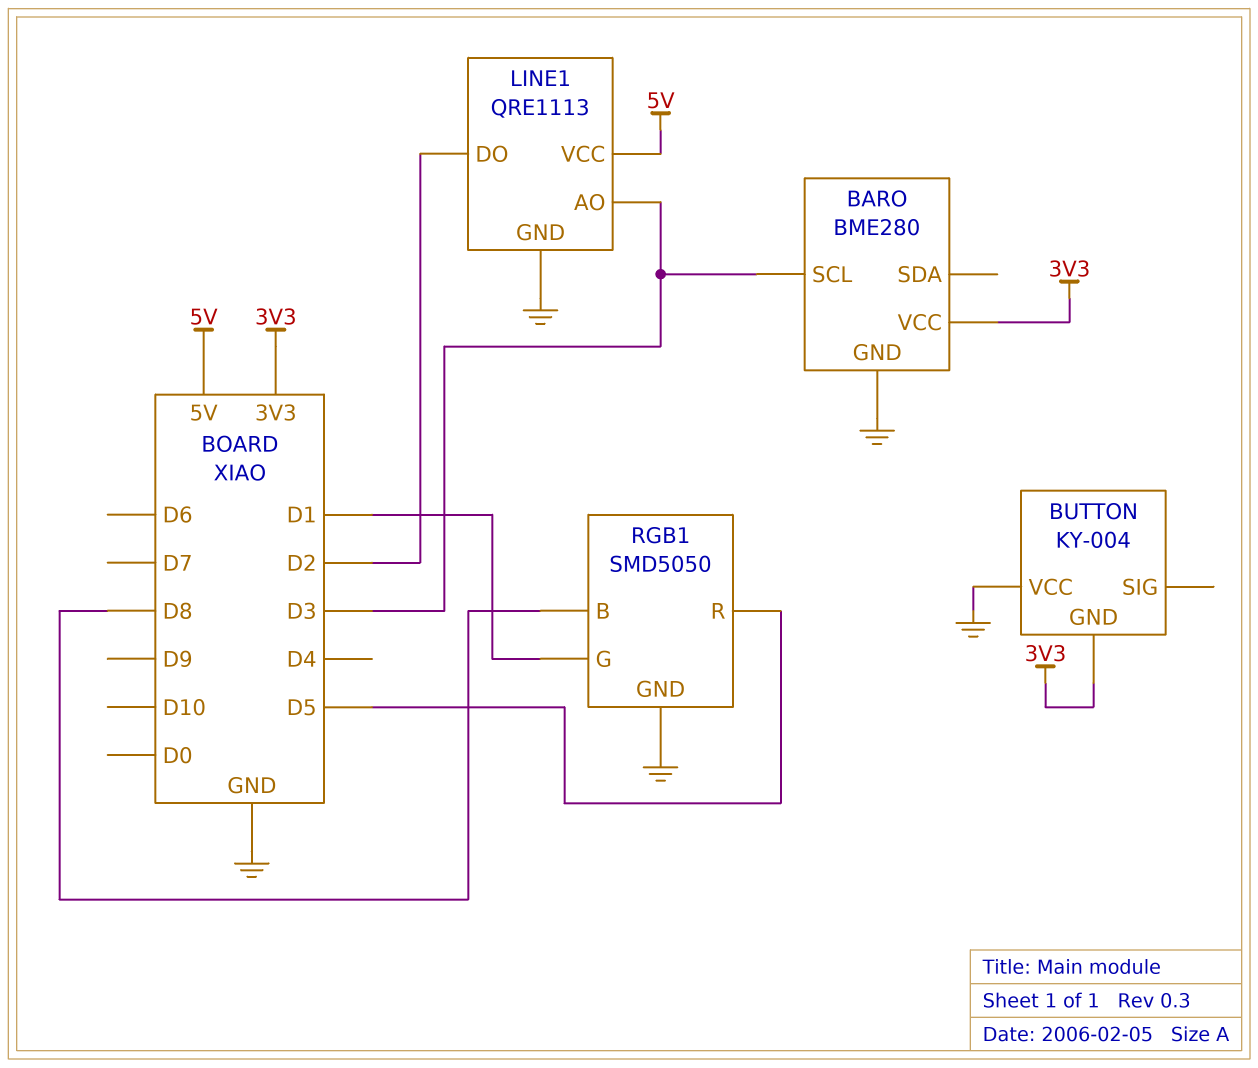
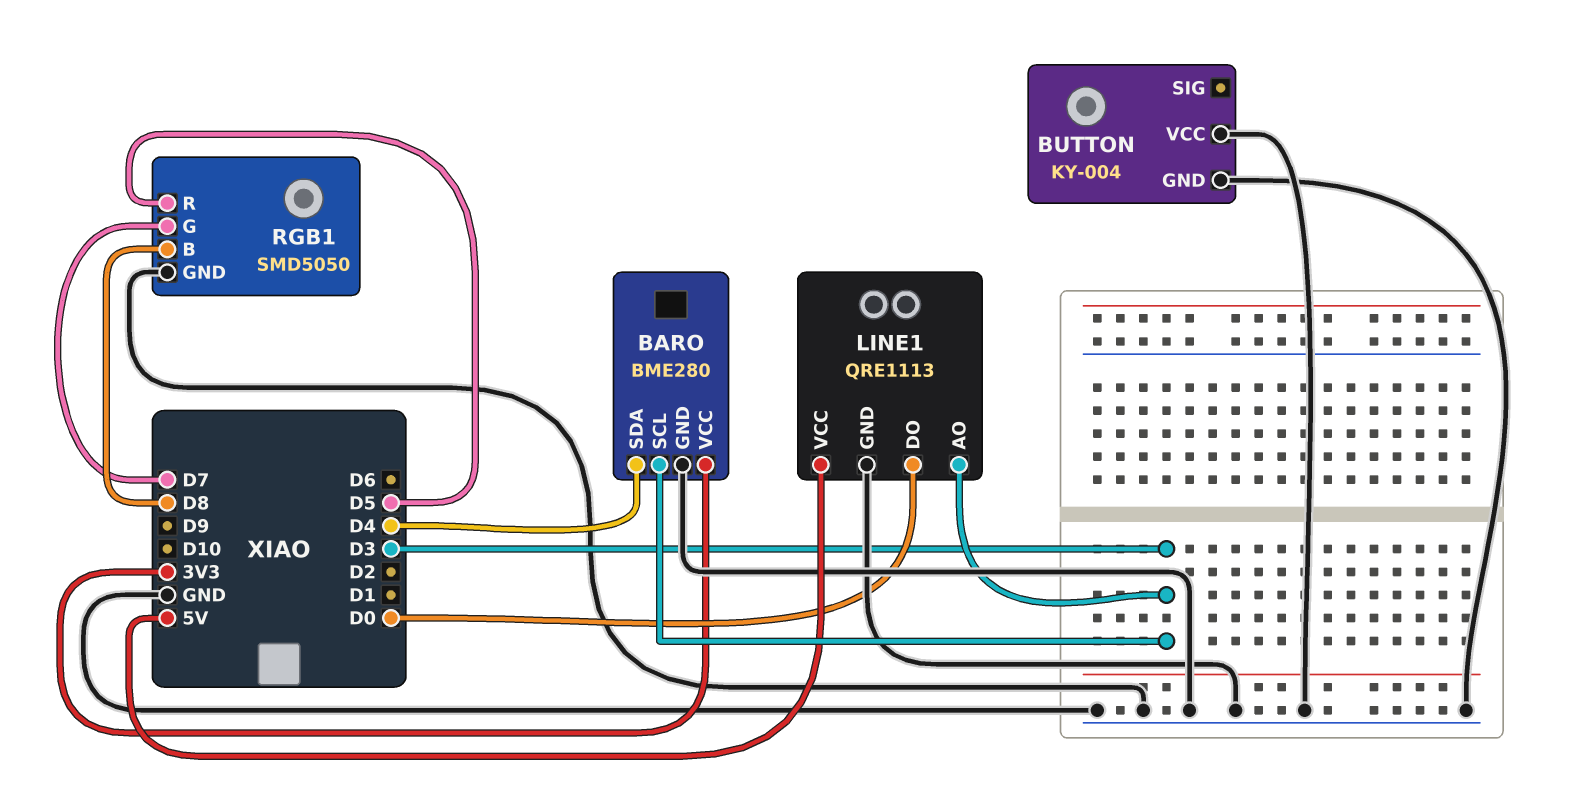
BARO pin SDA: none -> D4
BUTTON pin GND: 3V3 -> GND
LINE1 pin DO: D2 -> D0
RGB1 pin G: D1 -> D7

